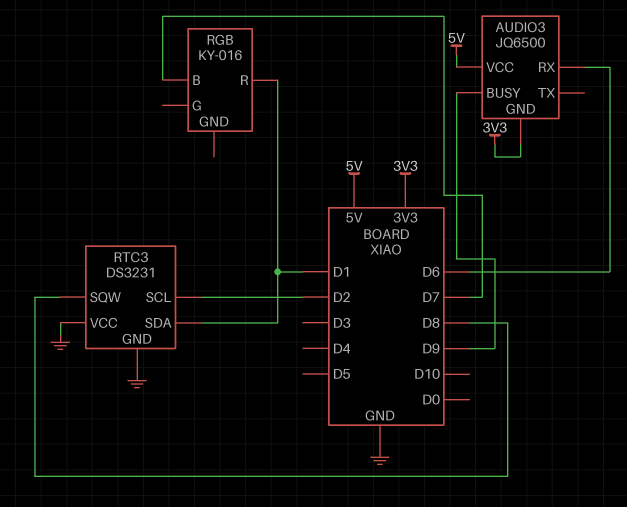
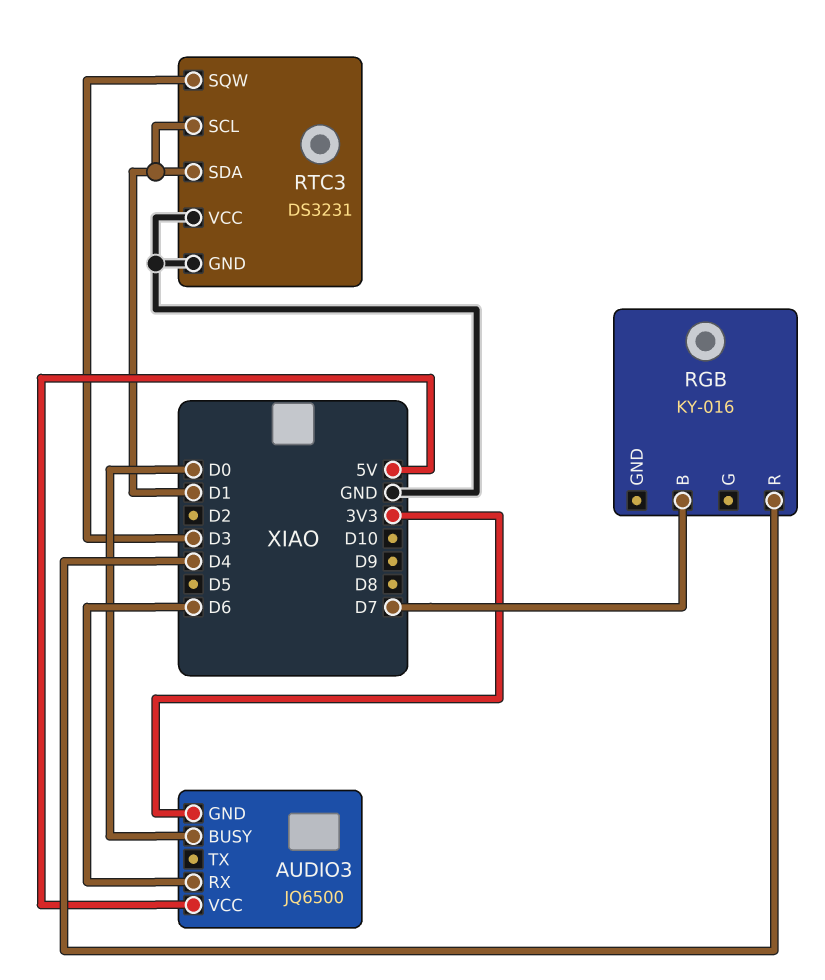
AUDIO3 pin BUSY: D9 -> D0
RGB pin R: D1 -> D4
RTC3 pin SCL: D2 -> D1
RTC3 pin SQW: D8 -> D3

